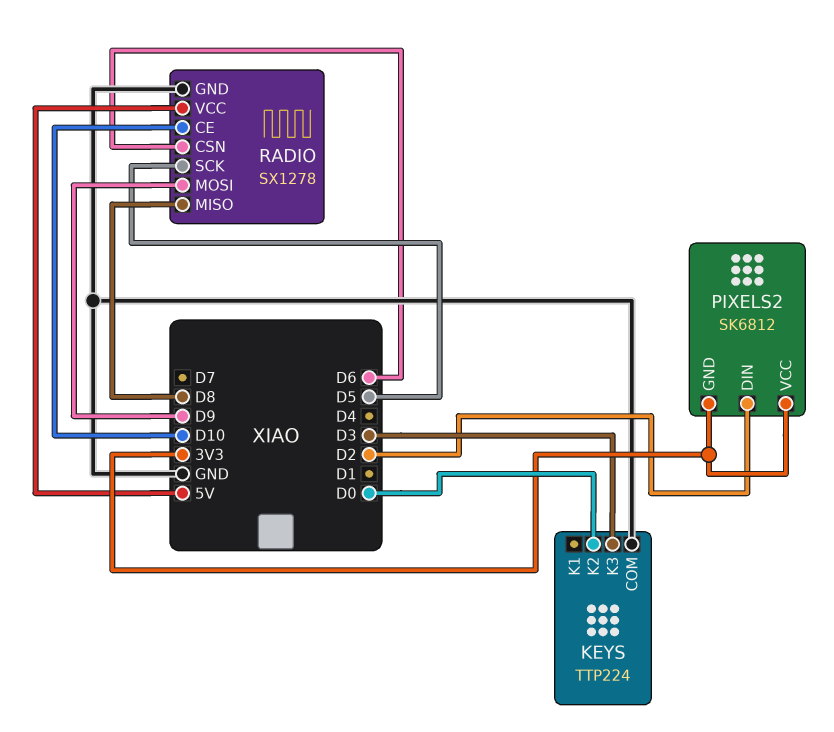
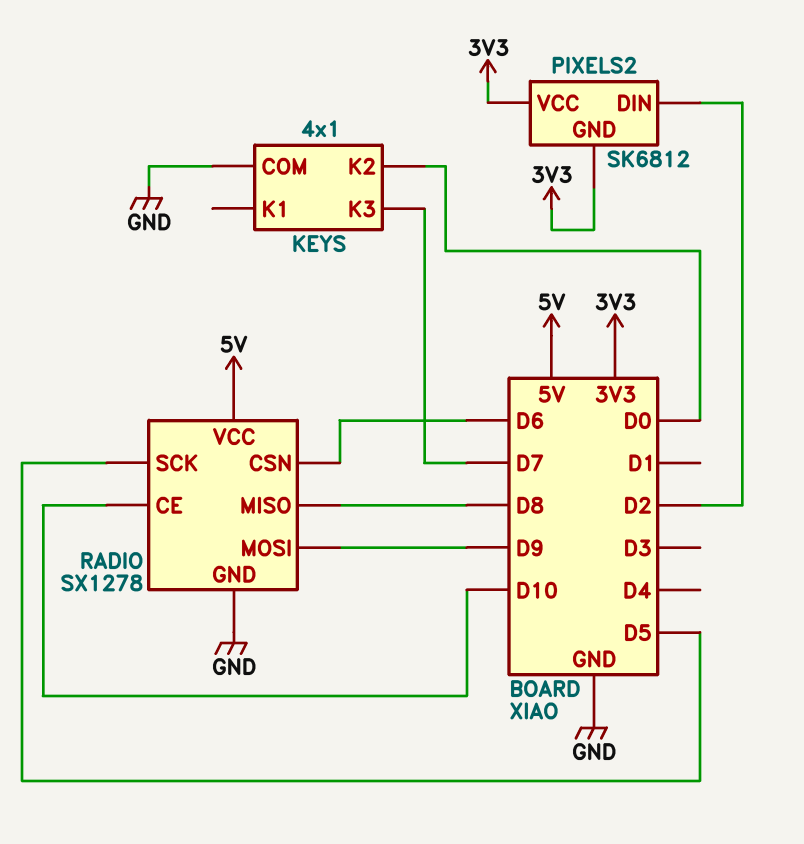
KEYS: TTP224 -> 4x1
KEYS pin K3: D3 -> D7

